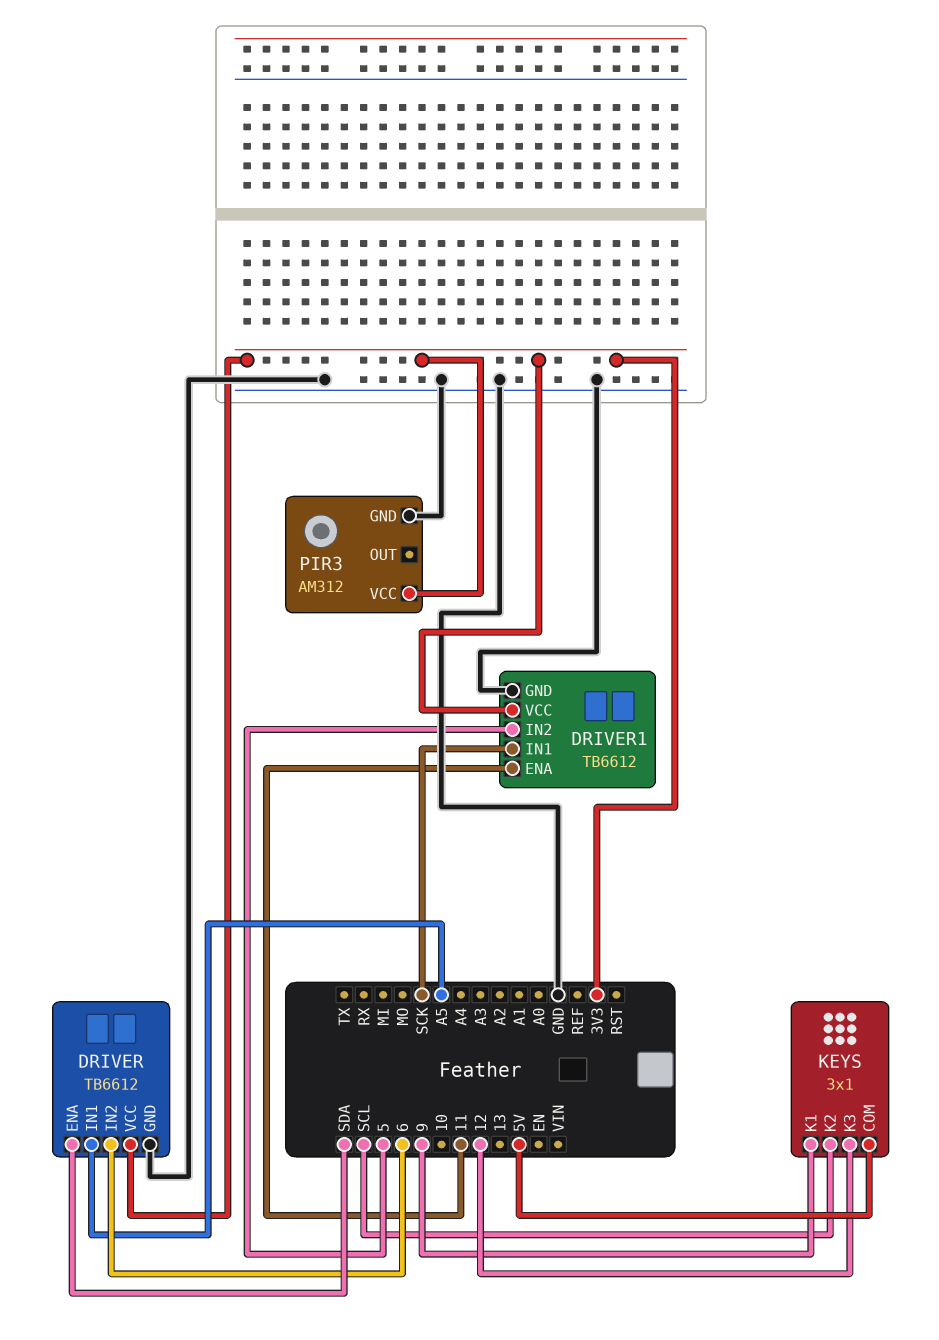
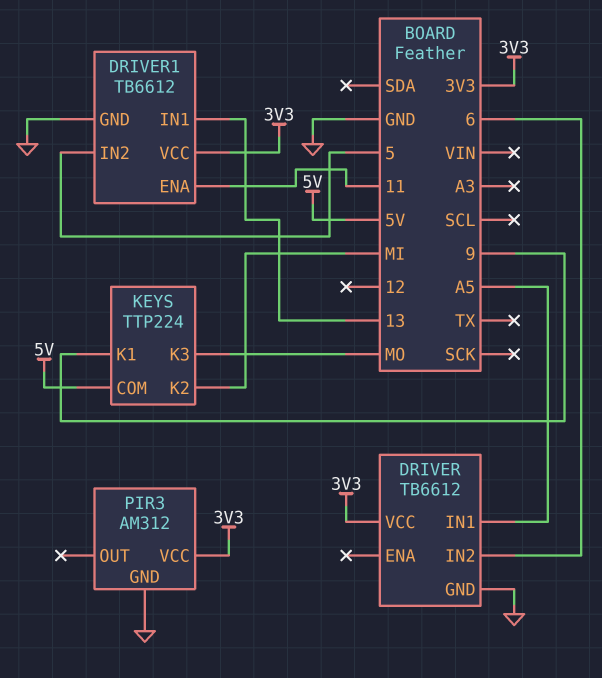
DRIVER pin ENA: SDA -> none
DRIVER1 pin IN1: SCK -> 13
KEYS: 3x1 -> TTP224
KEYS pin K2: SCL -> MI
KEYS pin K3: 12 -> MO

